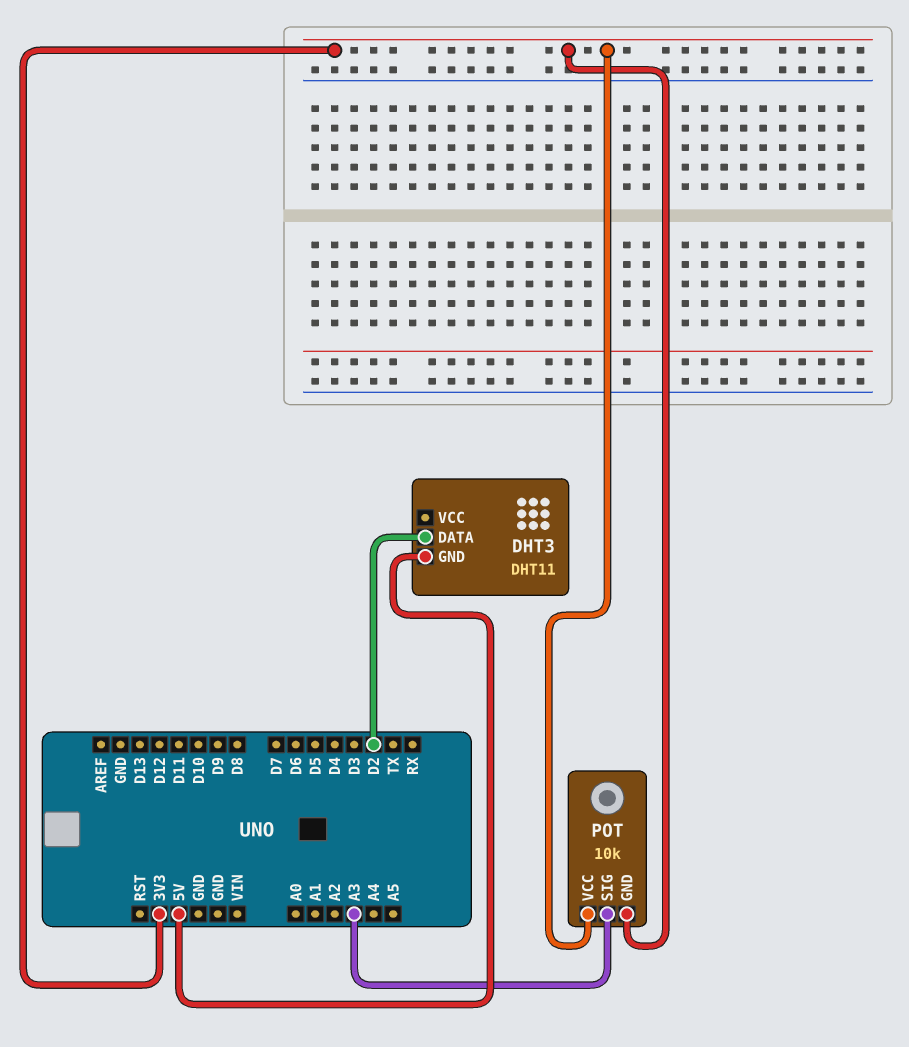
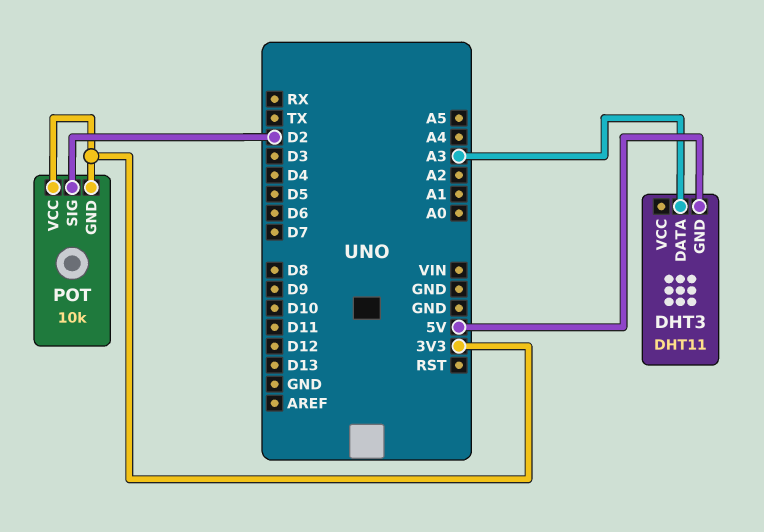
DHT3 pin DATA: D2 -> A3
POT pin SIG: A3 -> D2

